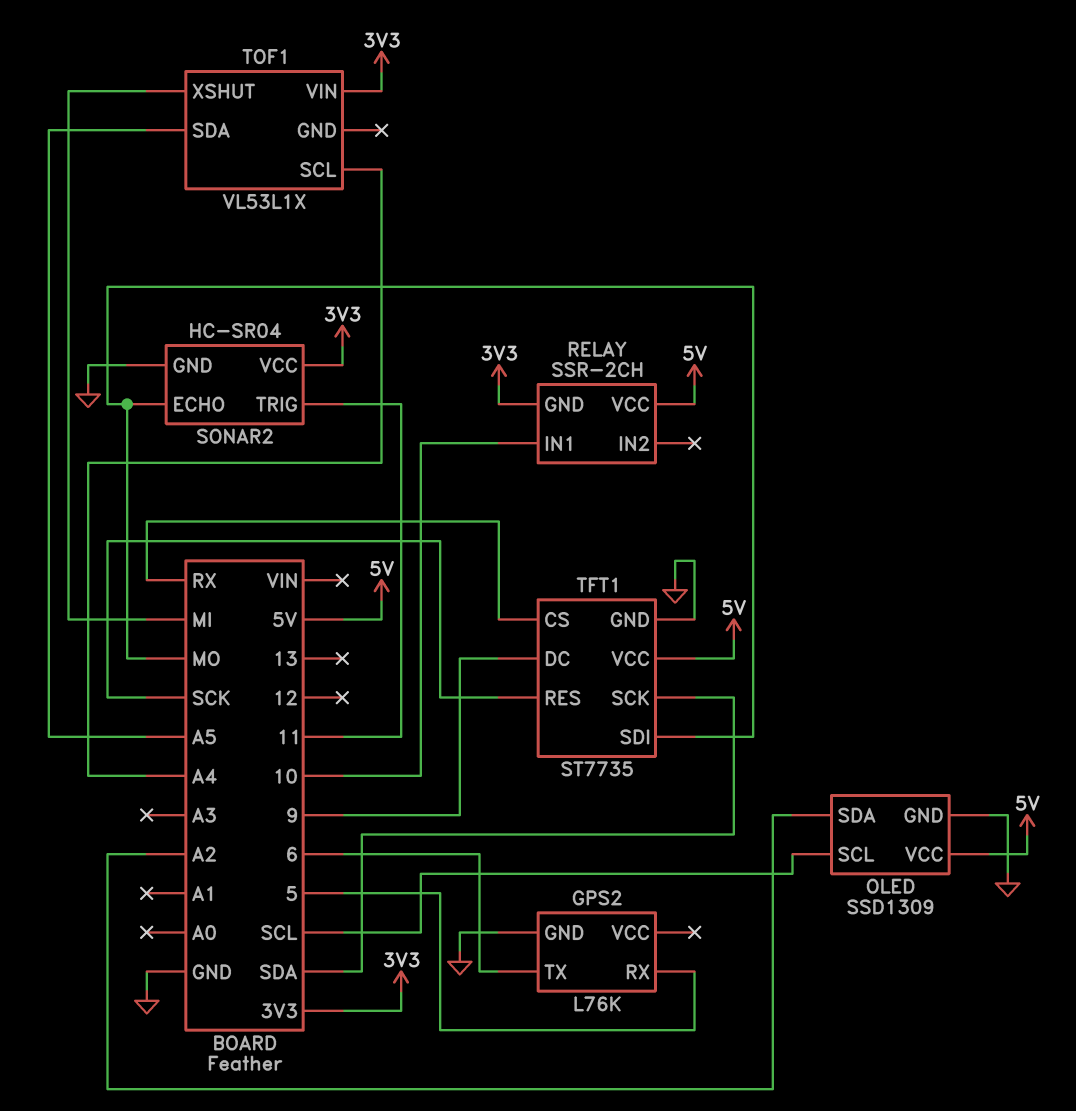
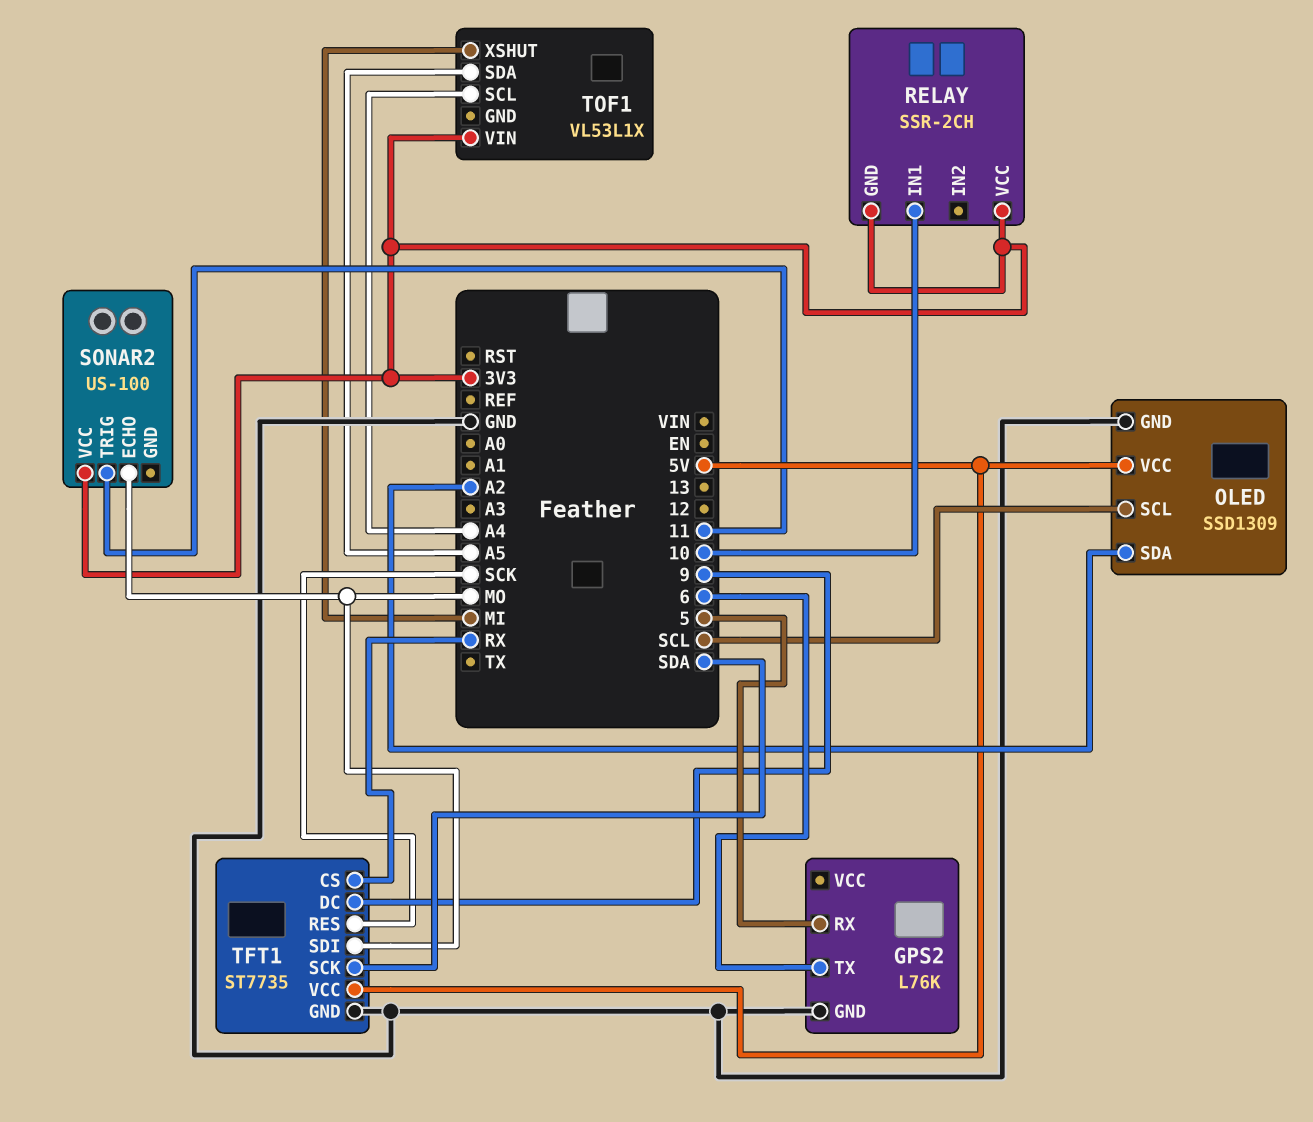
RELAY pin VCC: 5V -> 3V3
SONAR2: HC-SR04 -> US-100
SONAR2 pin GND: GND -> none

